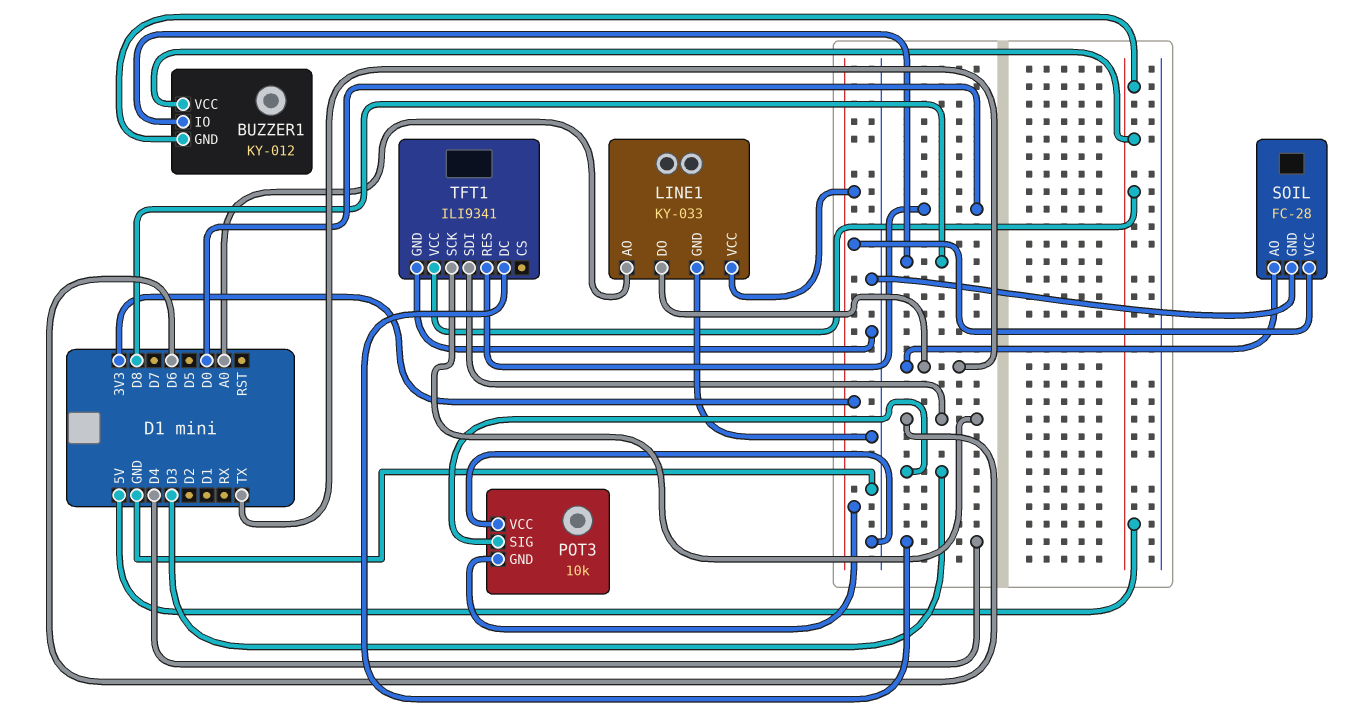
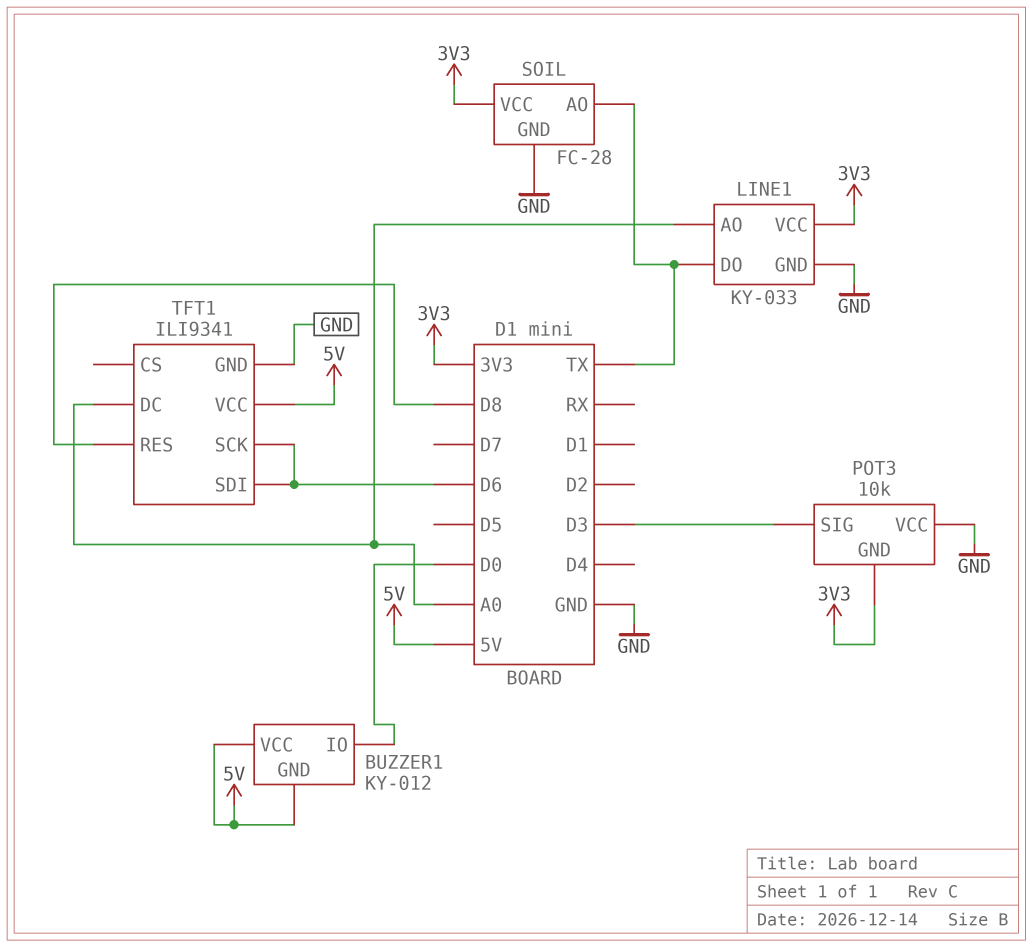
BUZZER1 pin IO: D8 -> D0
TFT1 pin DC: D4 -> A0
TFT1 pin RES: D0 -> D8

